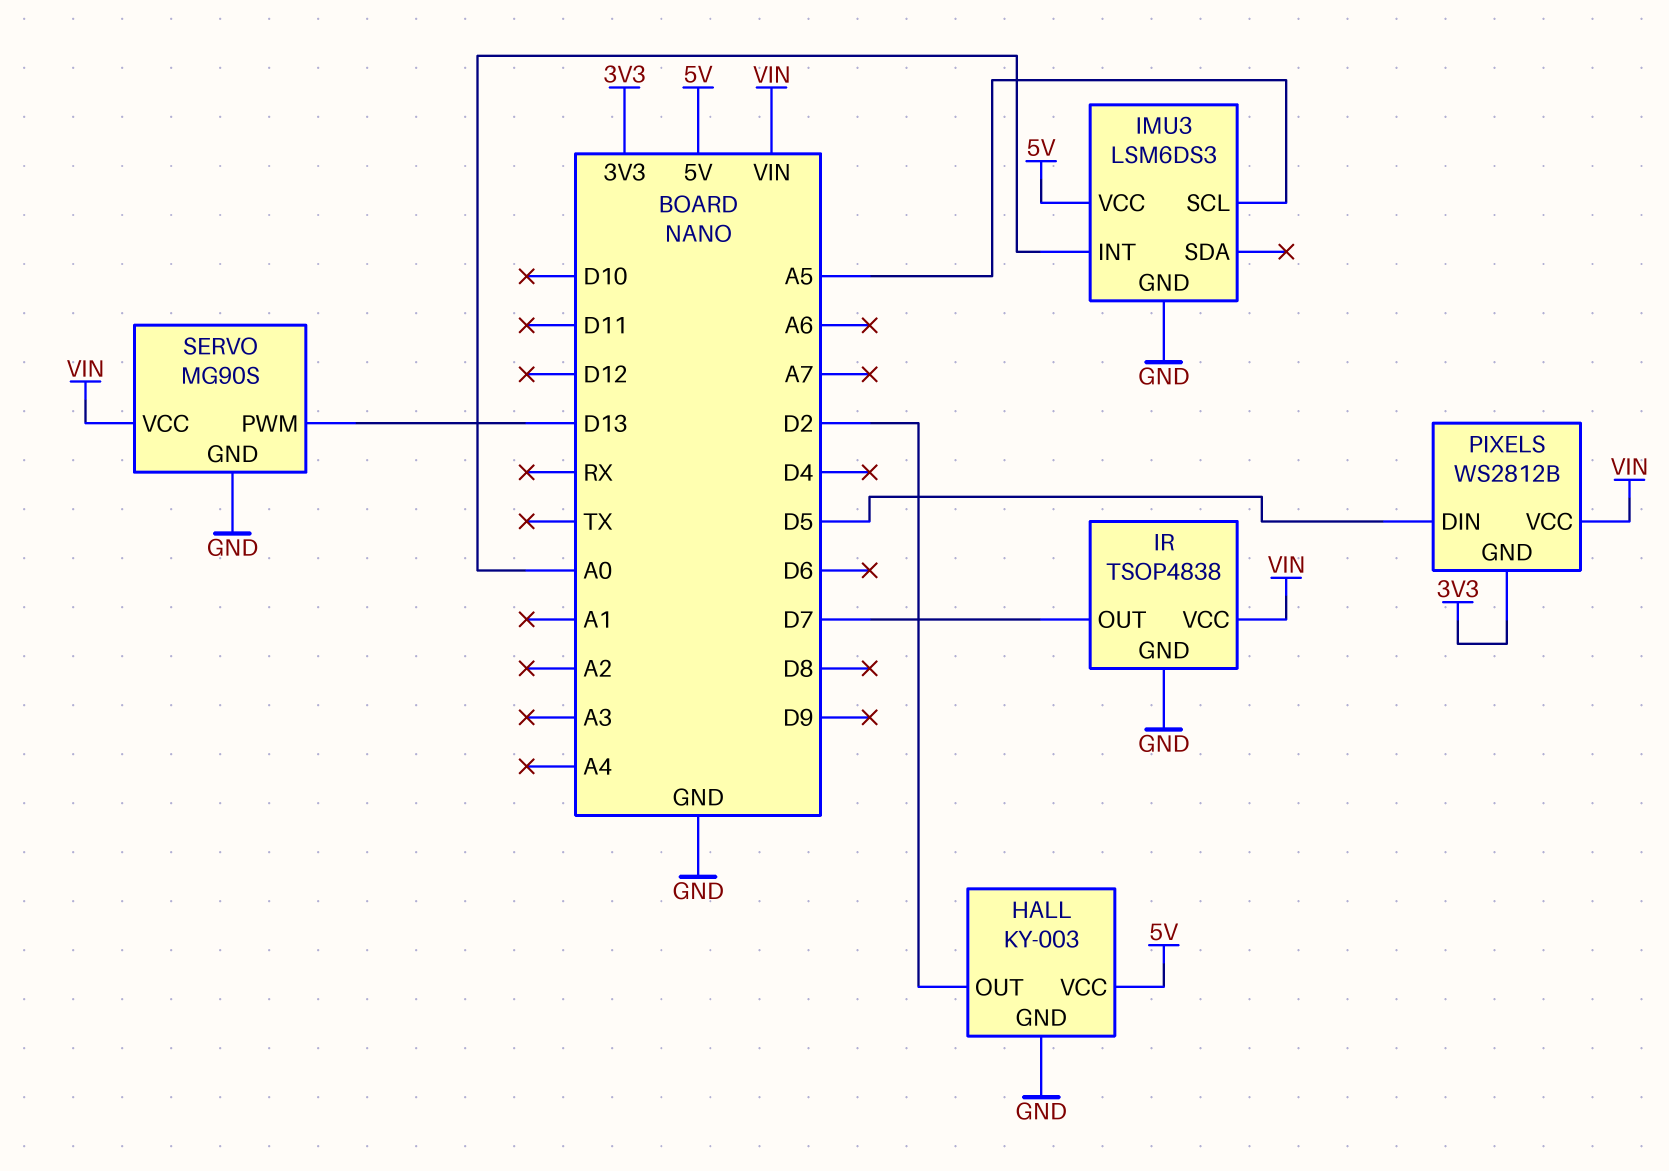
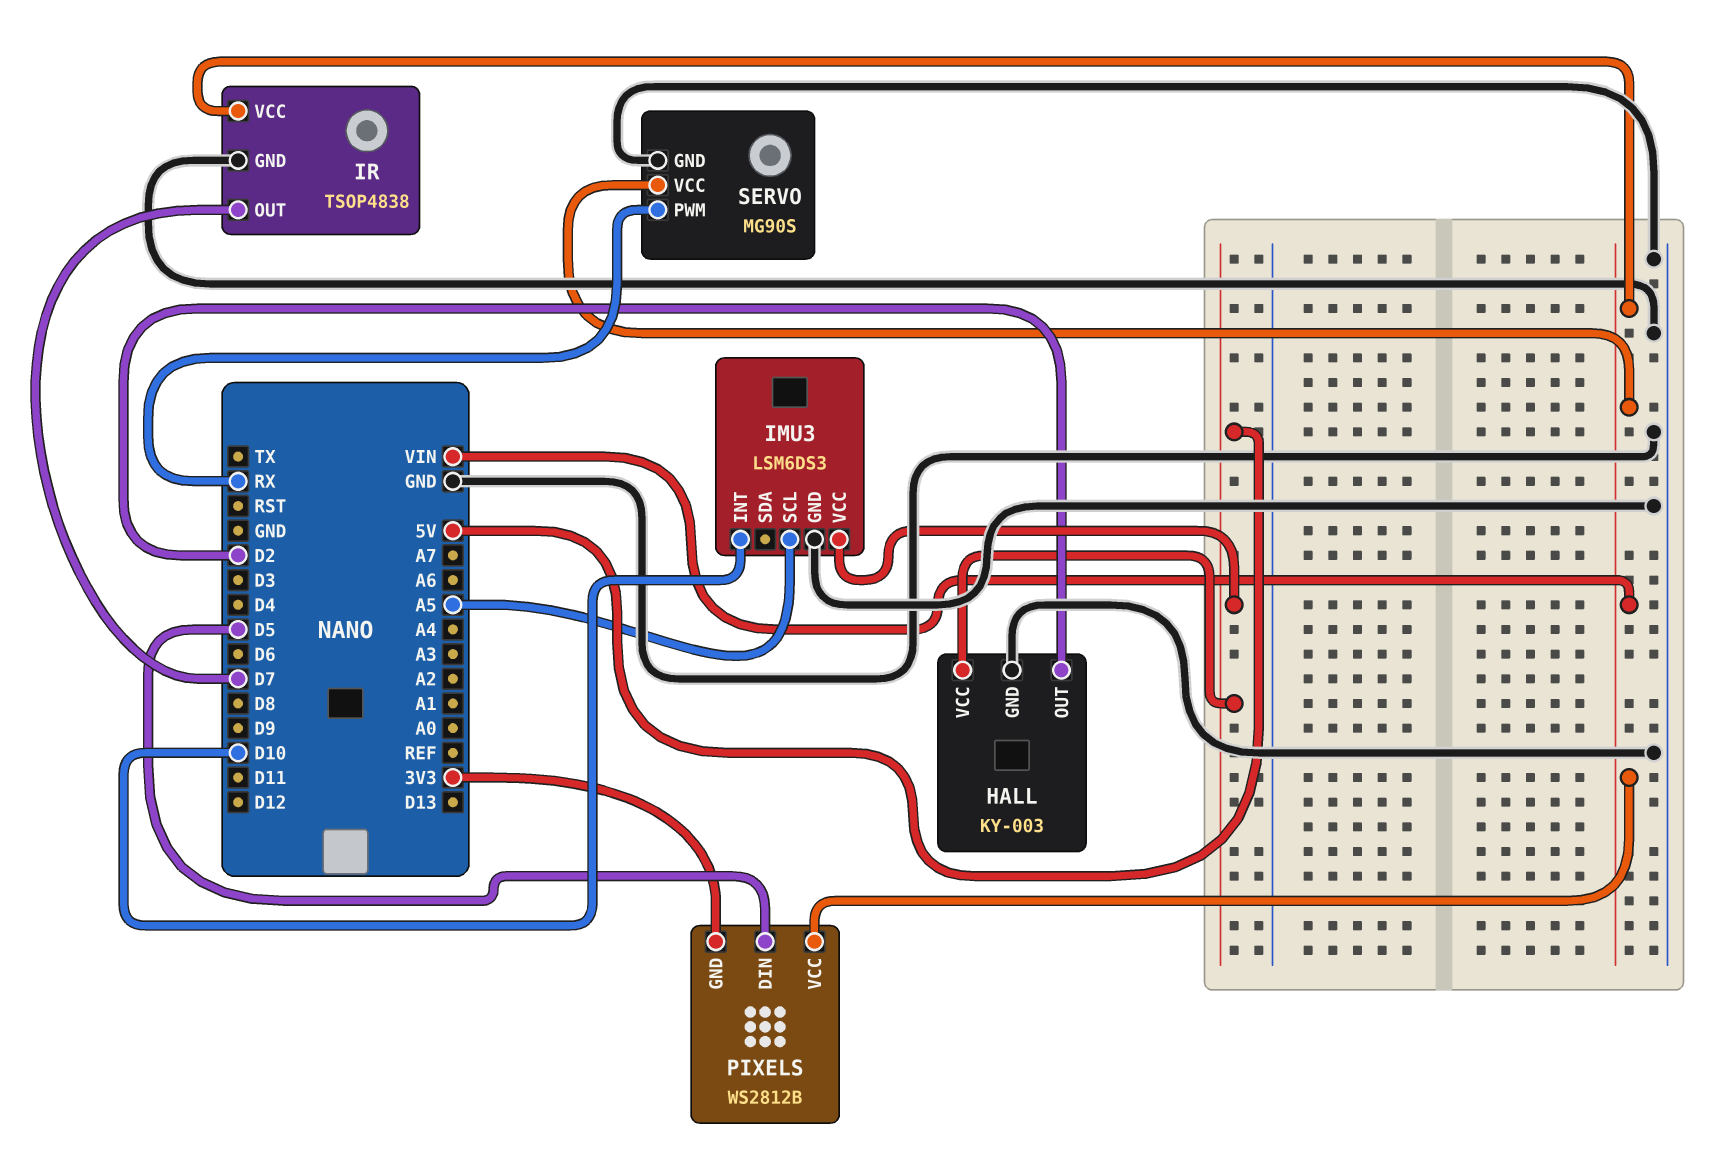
IMU3 pin INT: A0 -> D10
SERVO pin PWM: D13 -> RX

